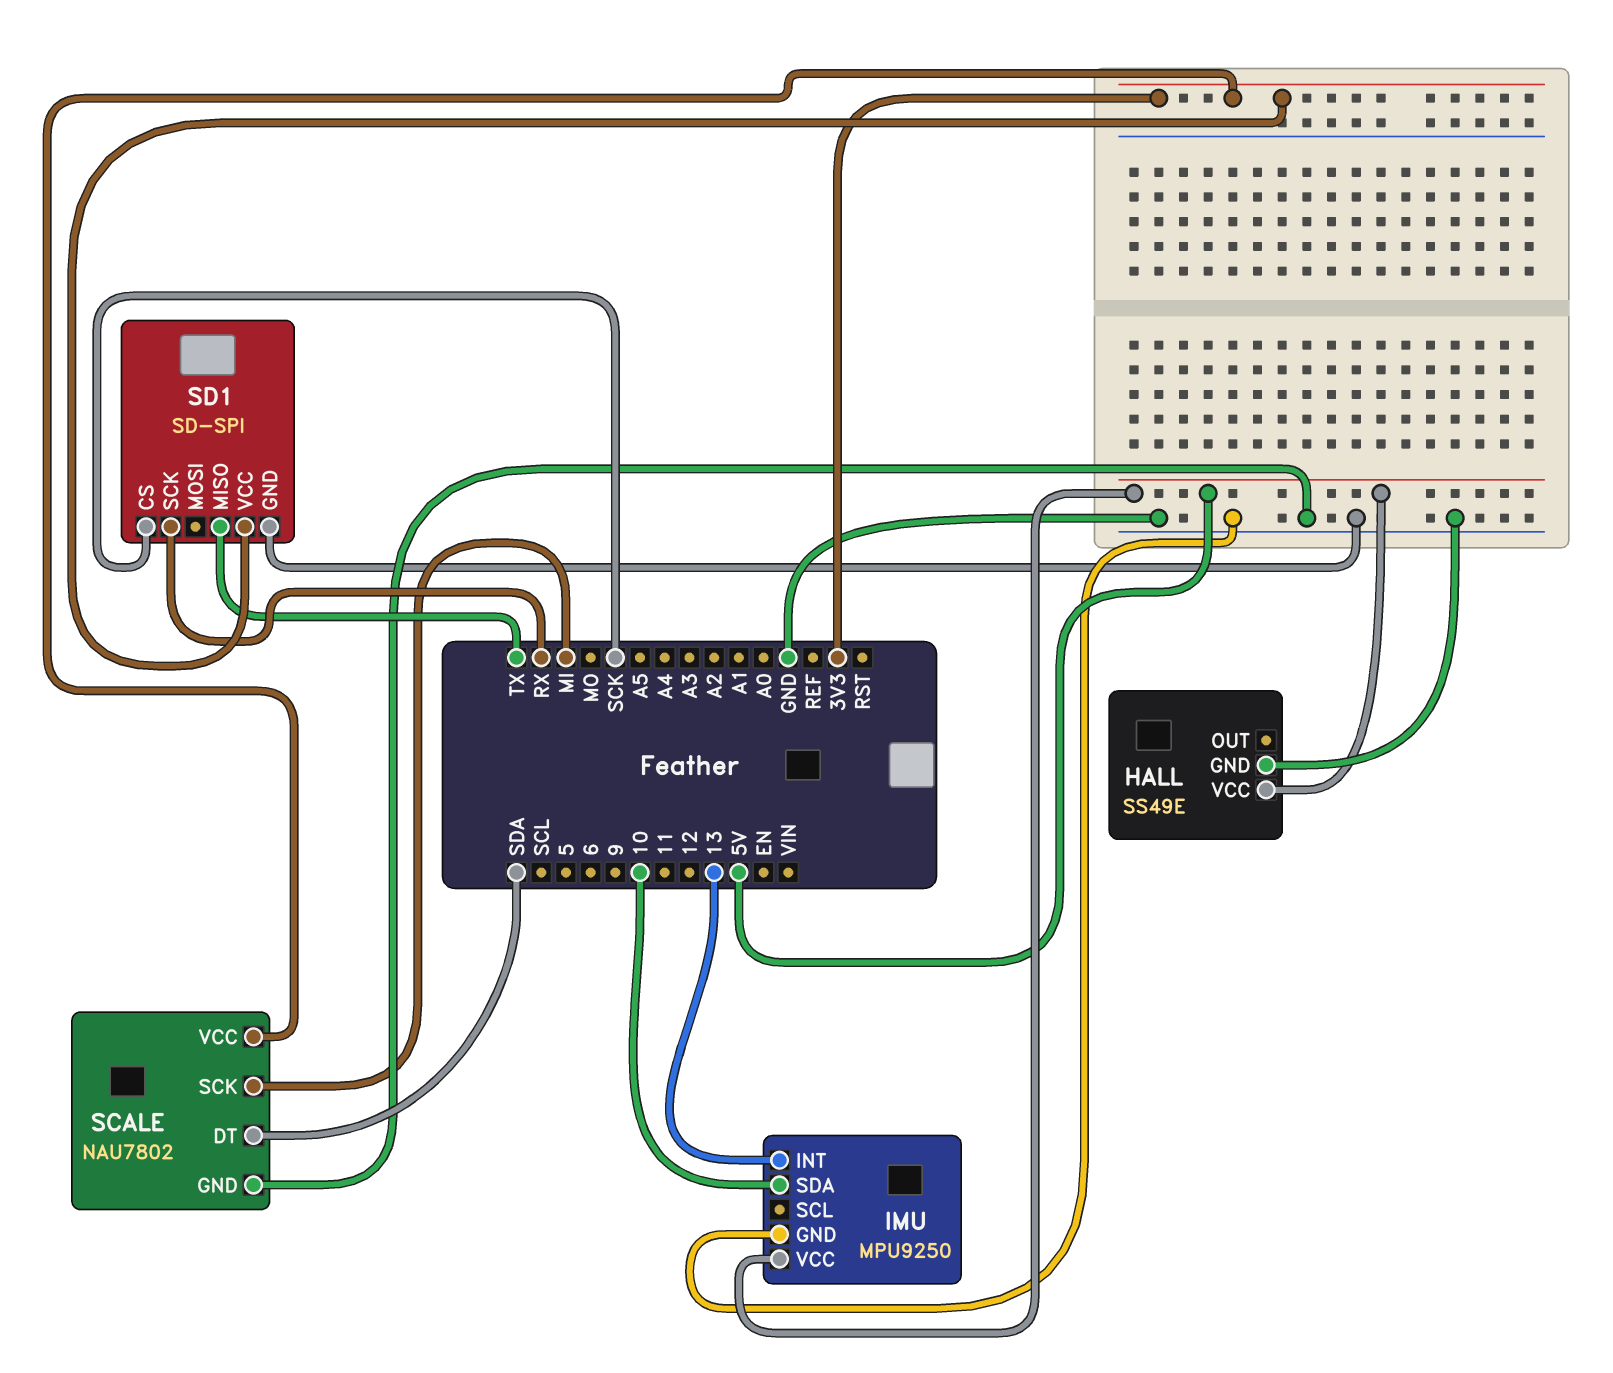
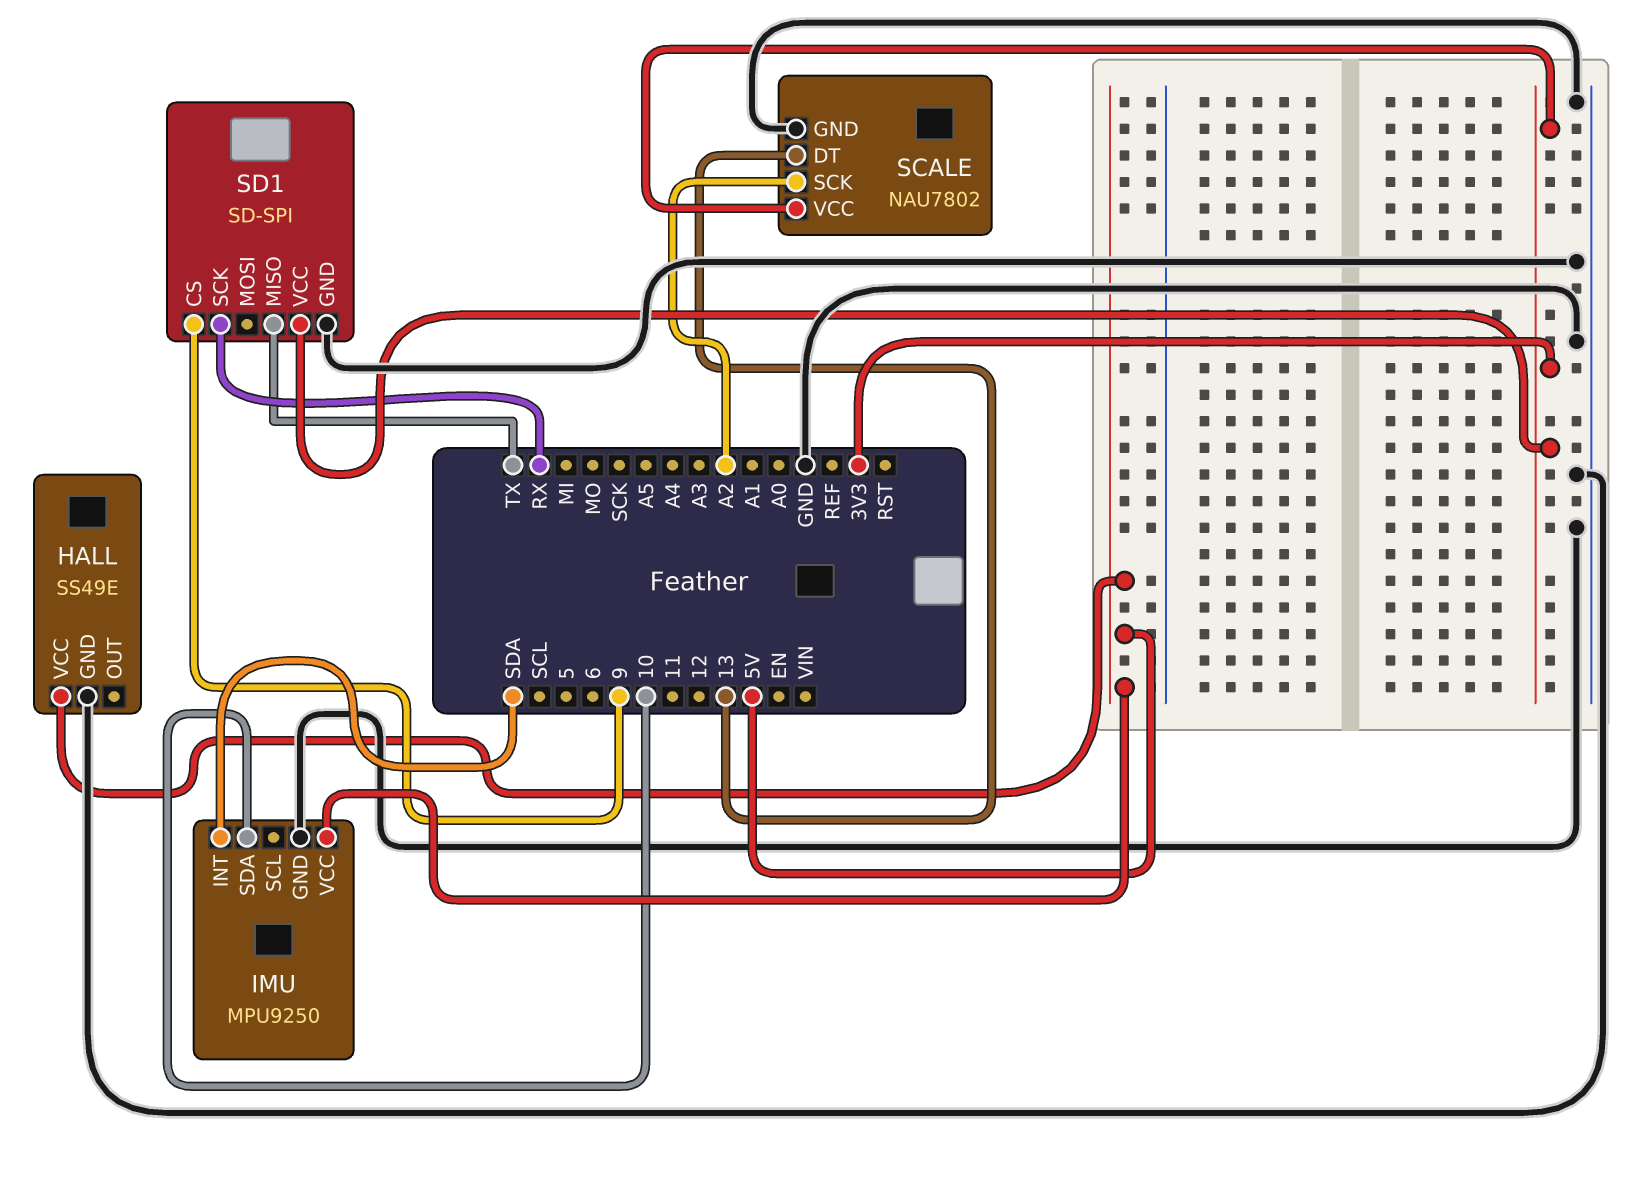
IMU pin INT: 13 -> SDA
SCALE pin DT: SDA -> 13
SCALE pin SCK: MI -> A2
SD1 pin CS: SCK -> 9

